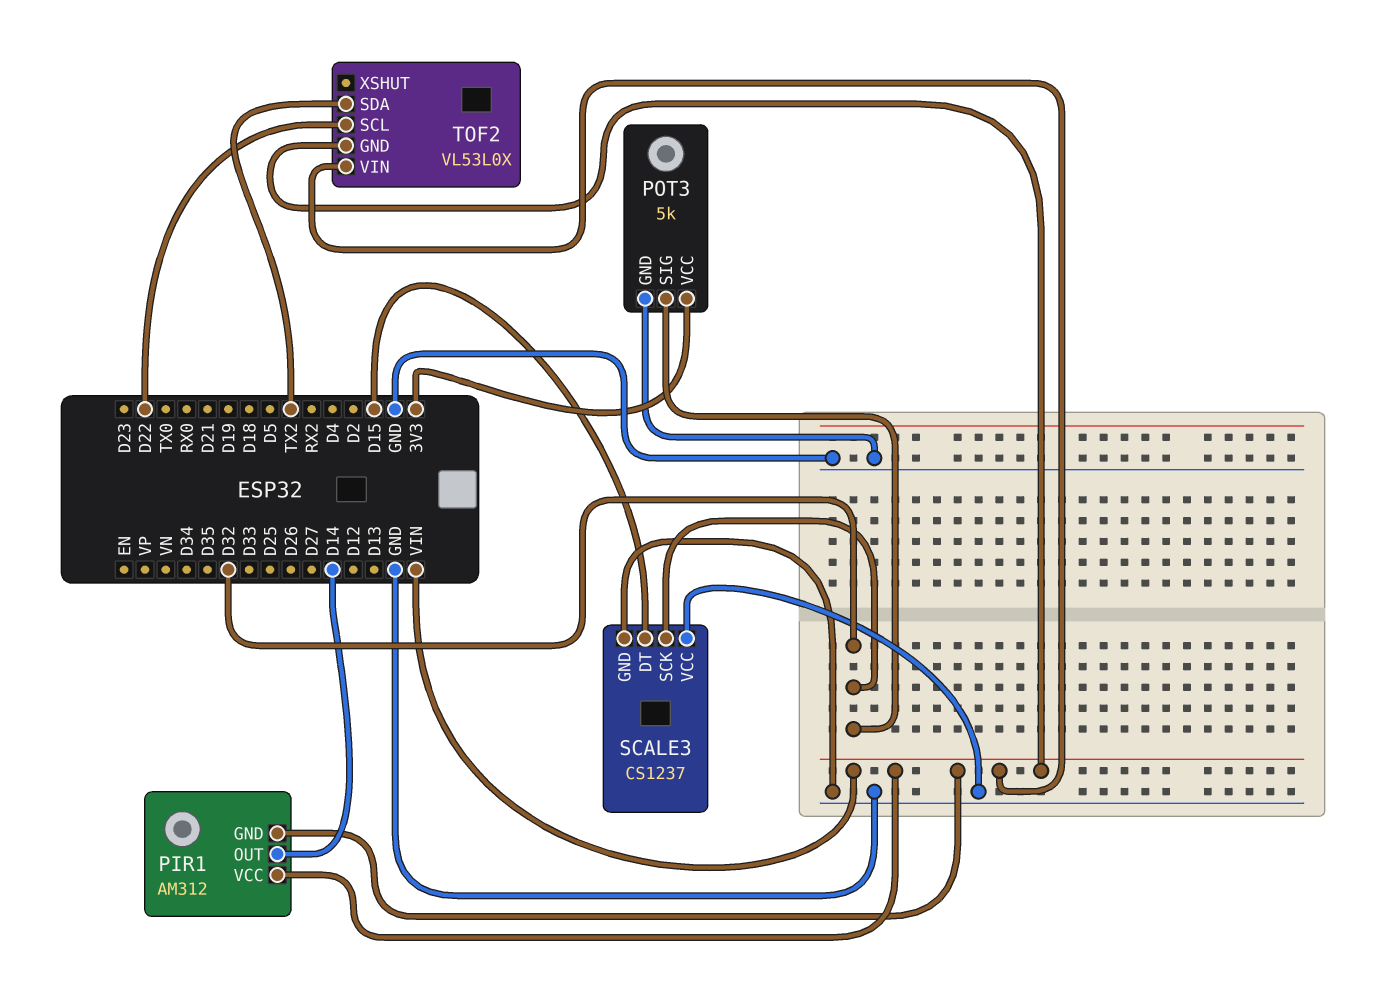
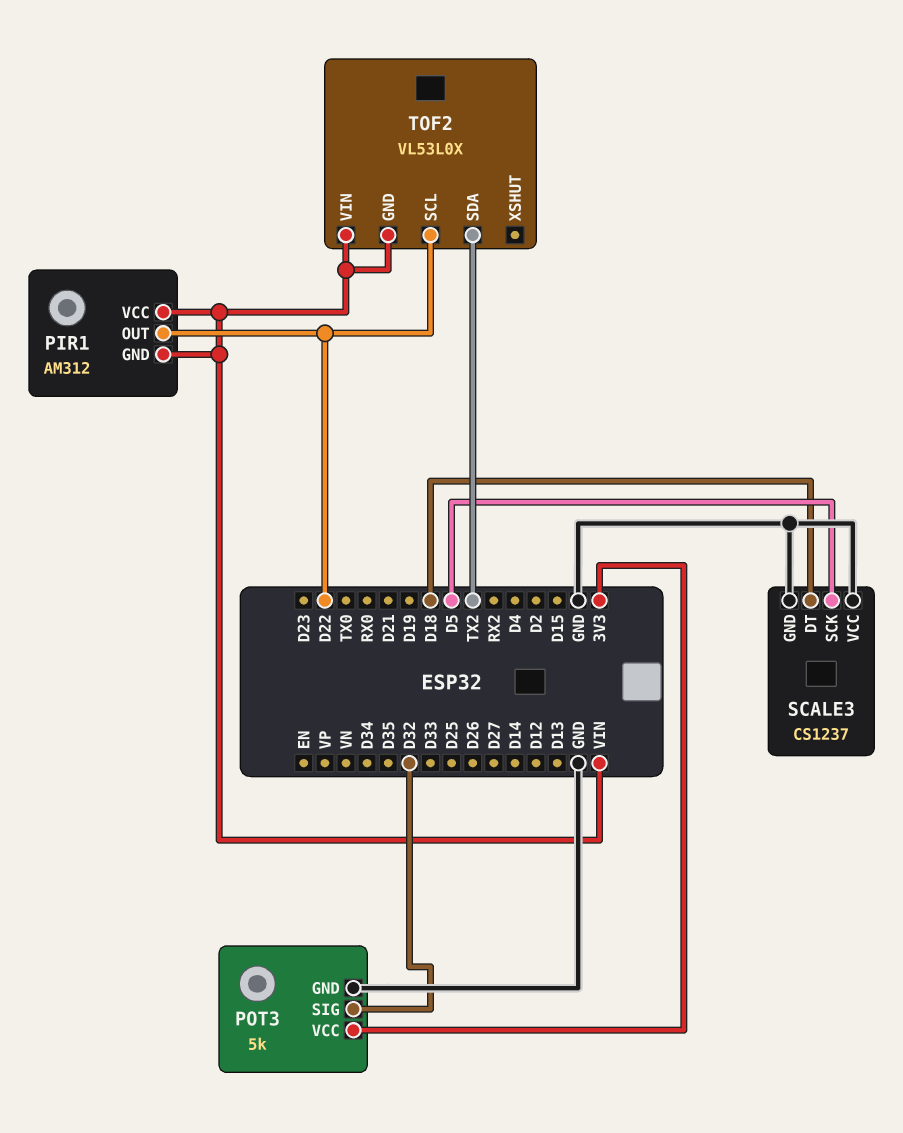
PIR1 pin OUT: D14 -> D22
SCALE3 pin DT: D15 -> D18
SCALE3 pin SCK: D32 -> D5

